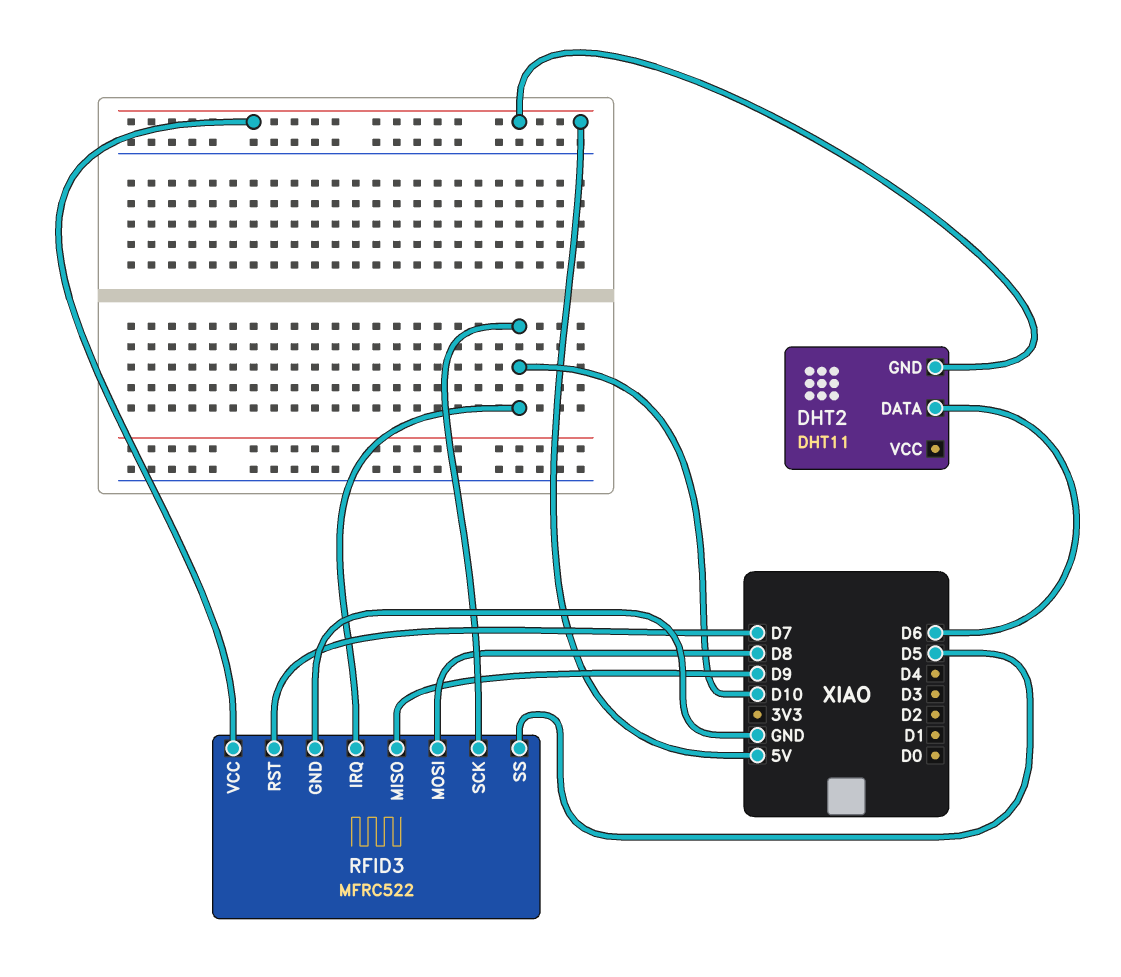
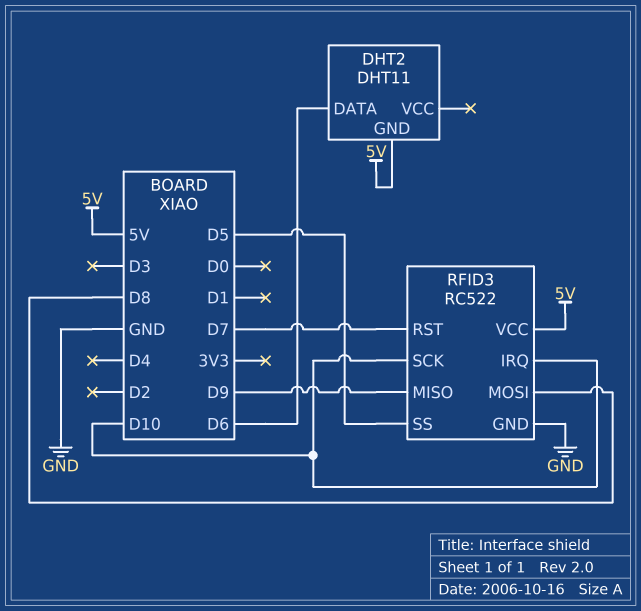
RFID3: MFRC522 -> RC522

